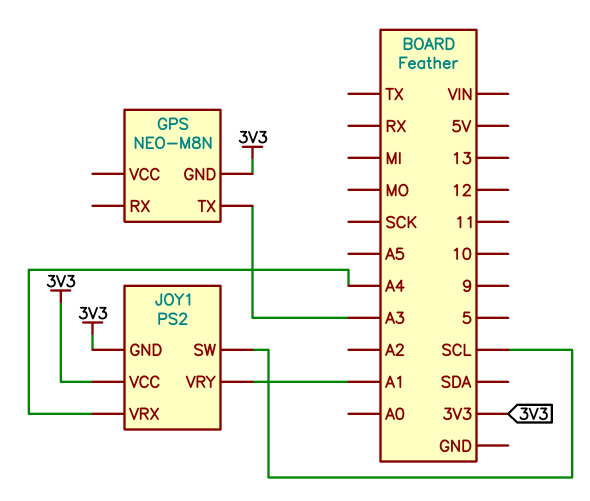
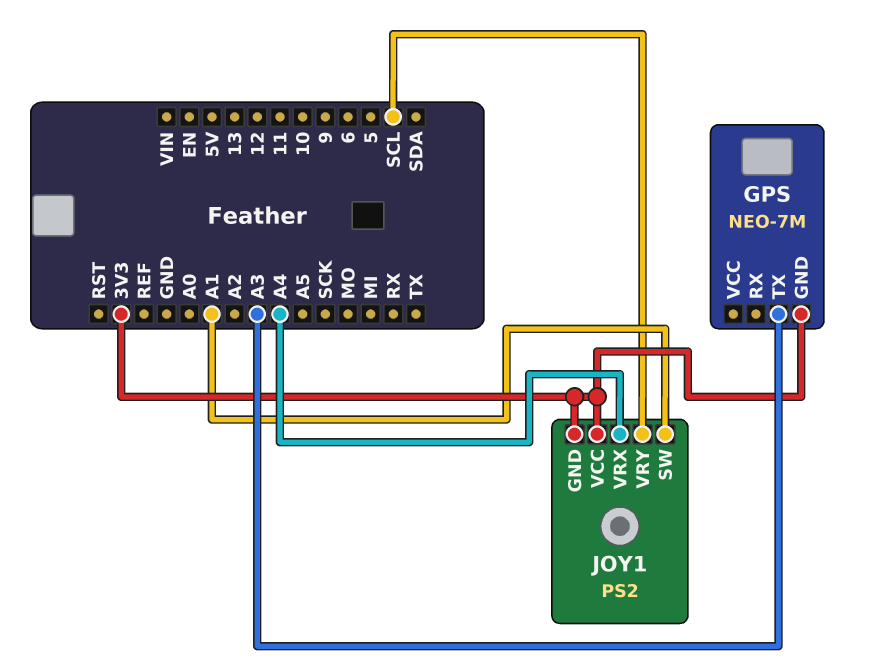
GPS: NEO-M8N -> NEO-7M
JOY1 pin SW: SCL -> A1
JOY1 pin VRY: A1 -> SCL

